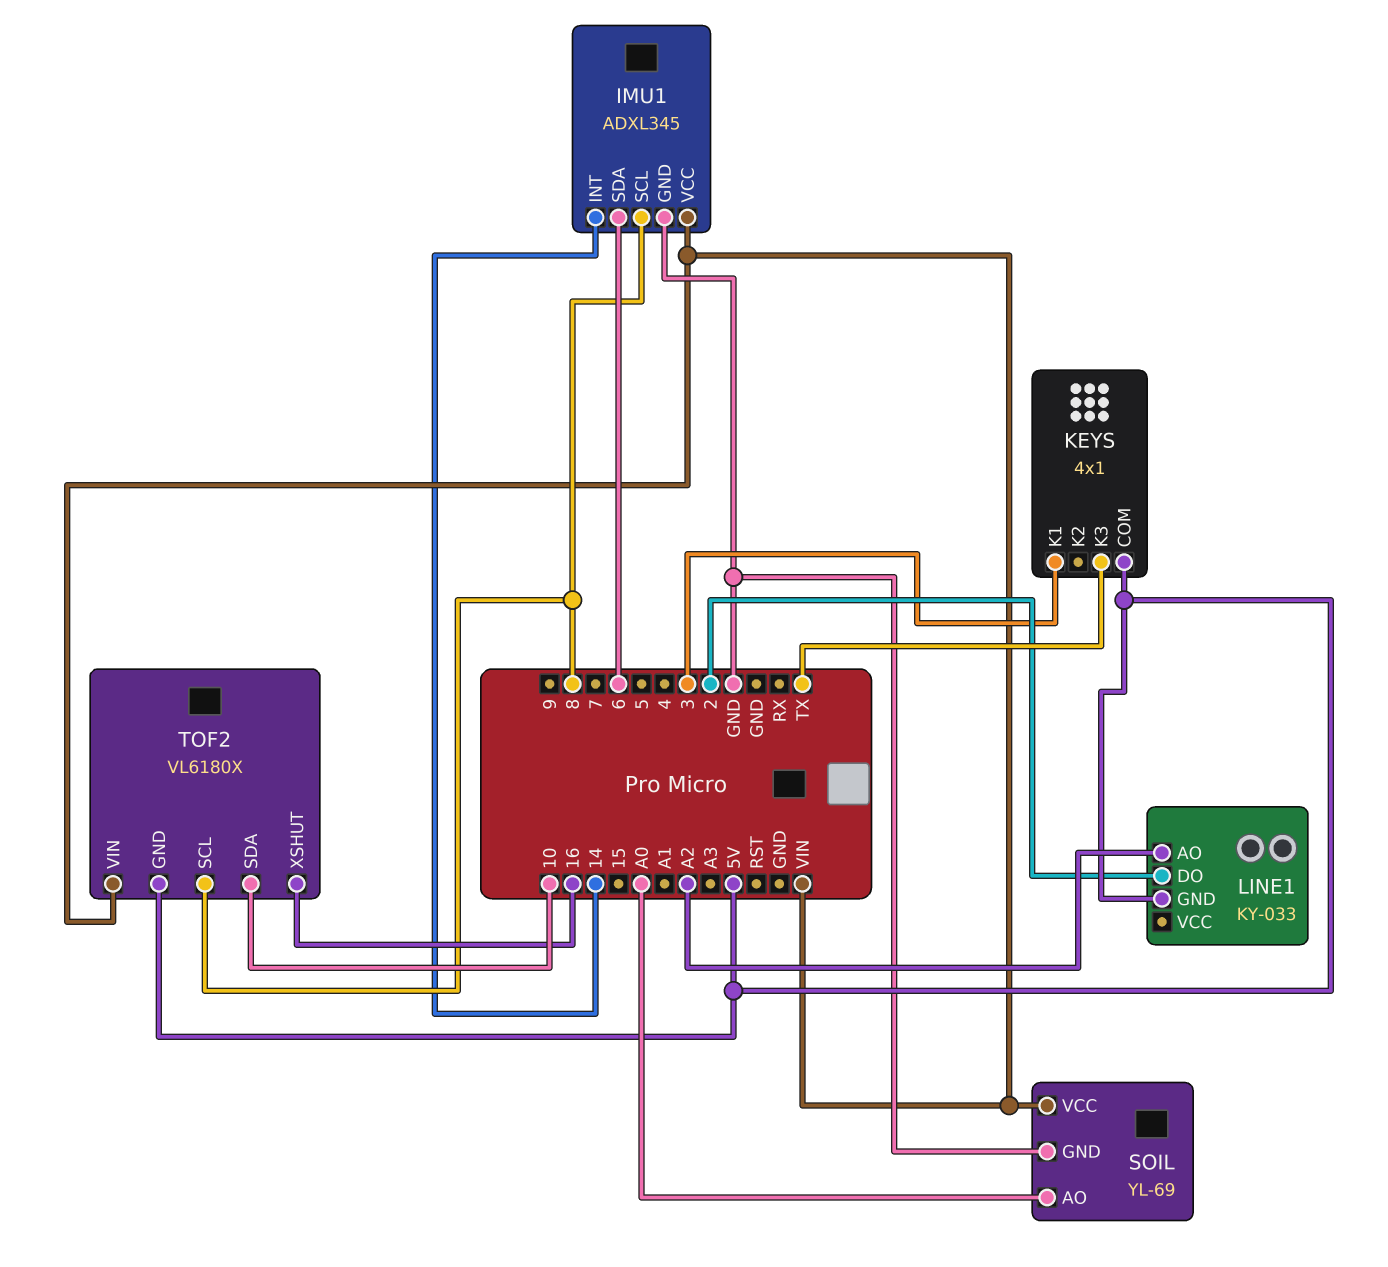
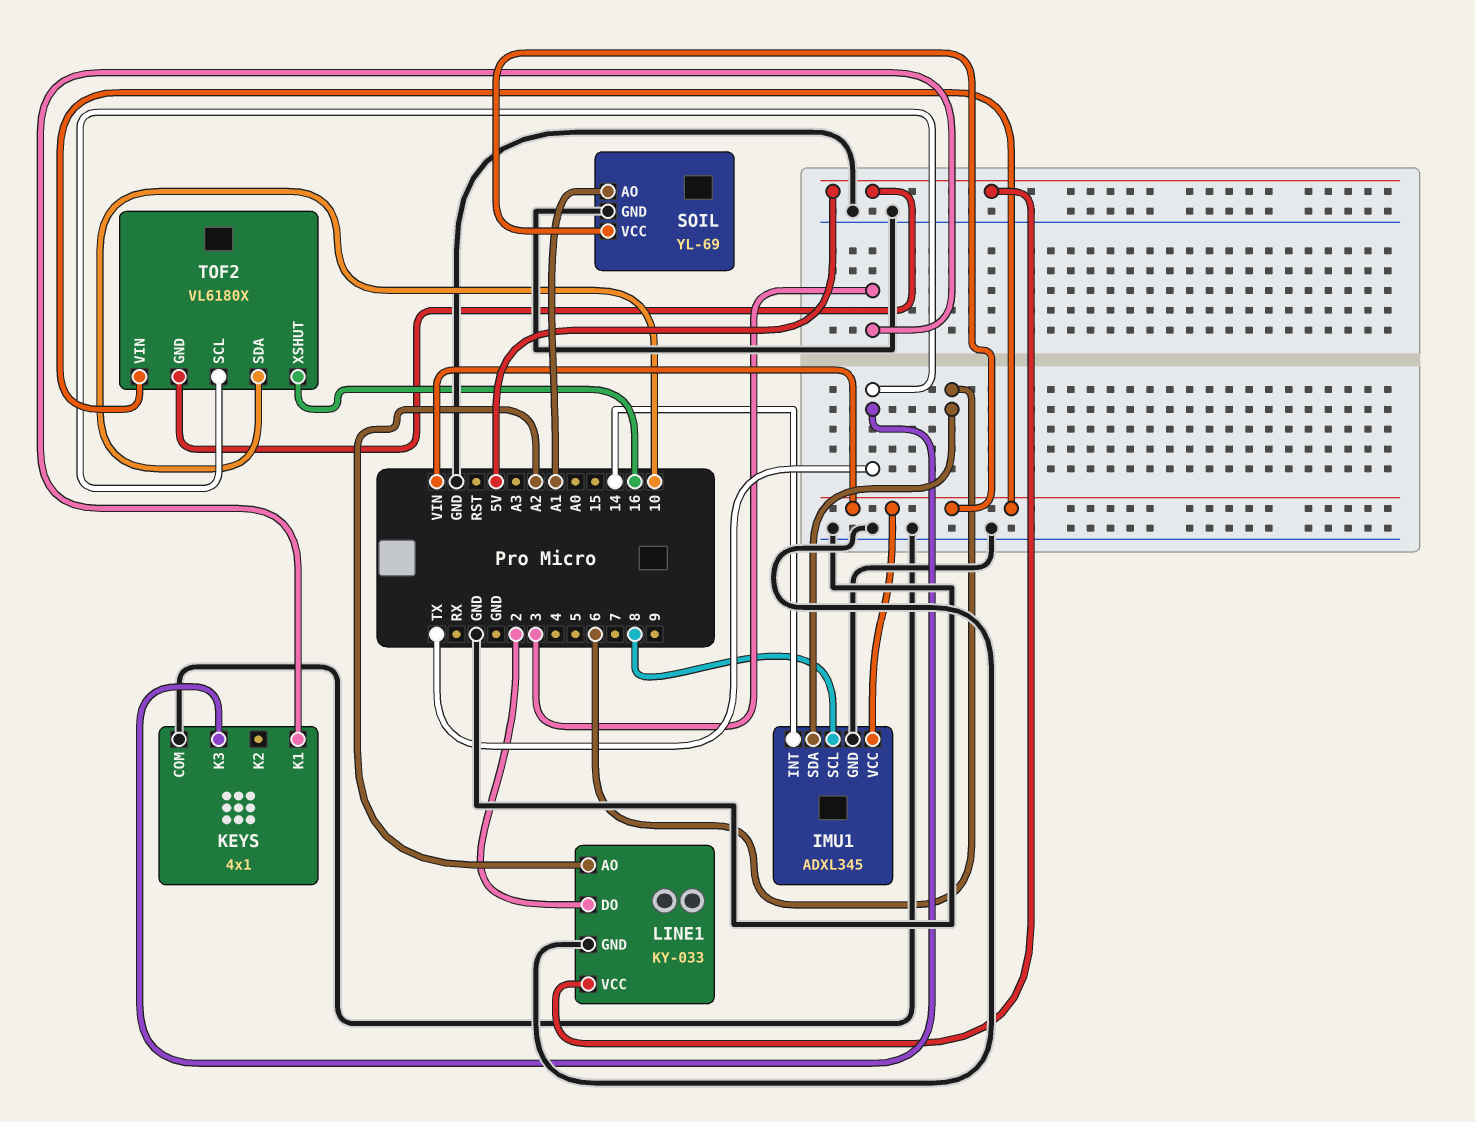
KEYS pin COM: 5V -> GND
LINE1 pin GND: 5V -> GND
LINE1 pin VCC: none -> 5V
SOIL pin AO: A0 -> A1
TOF2 pin SCL: 8 -> TX

